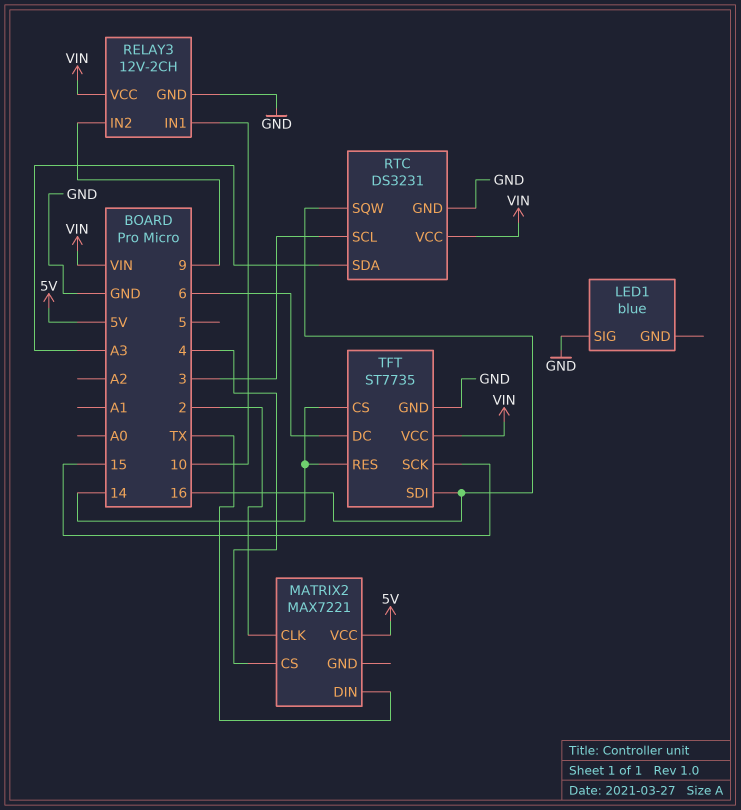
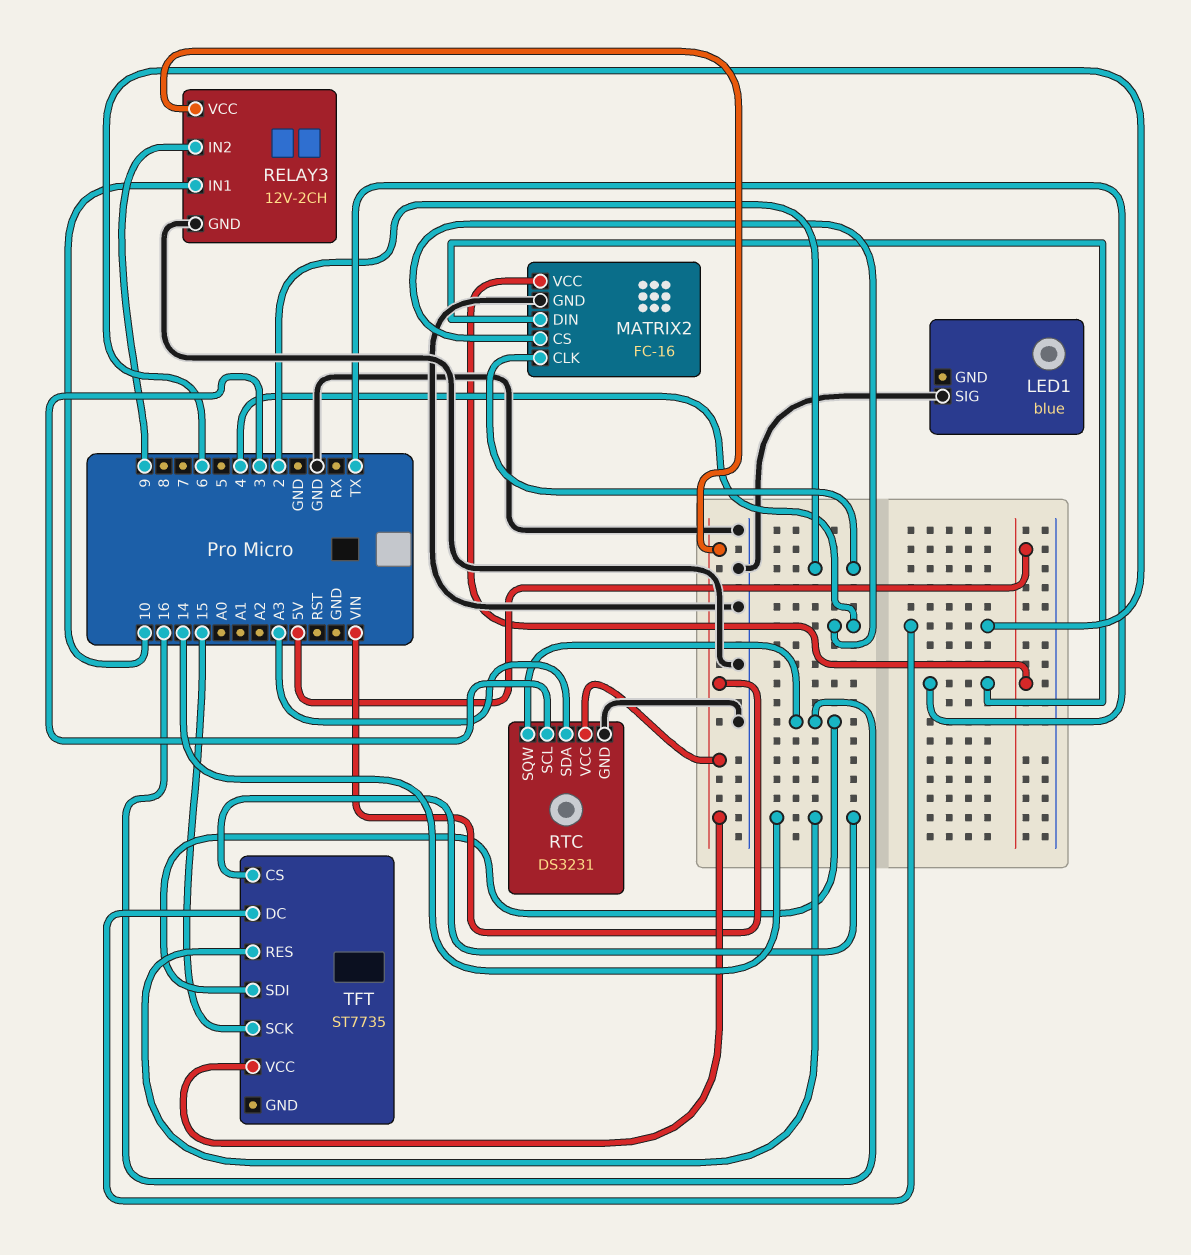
MATRIX2: MAX7221 -> FC-16
MATRIX2 pin GND: none -> GND
TFT pin GND: GND -> none

